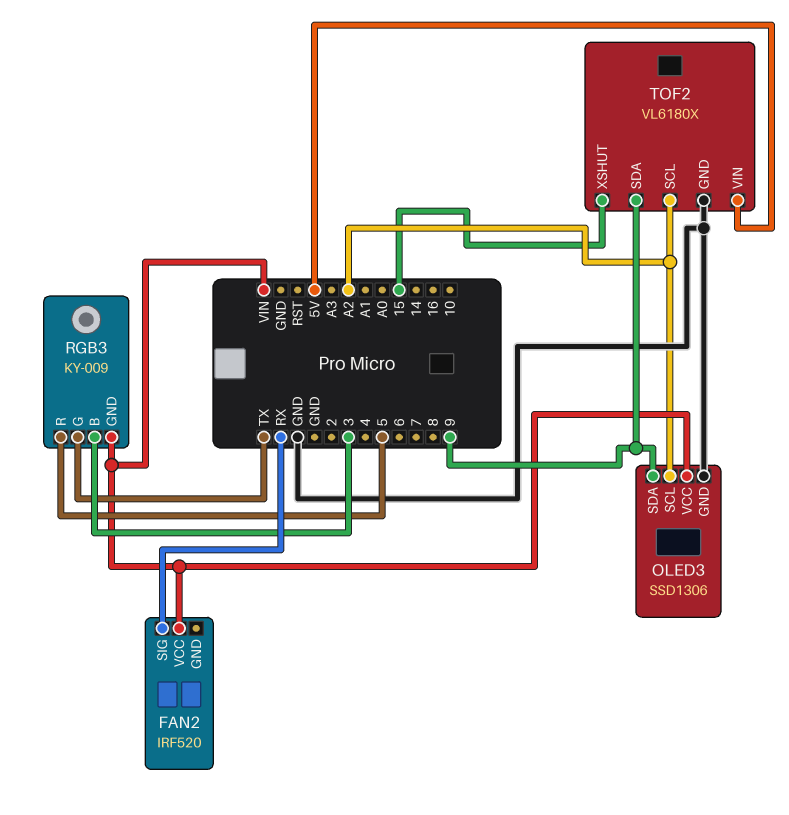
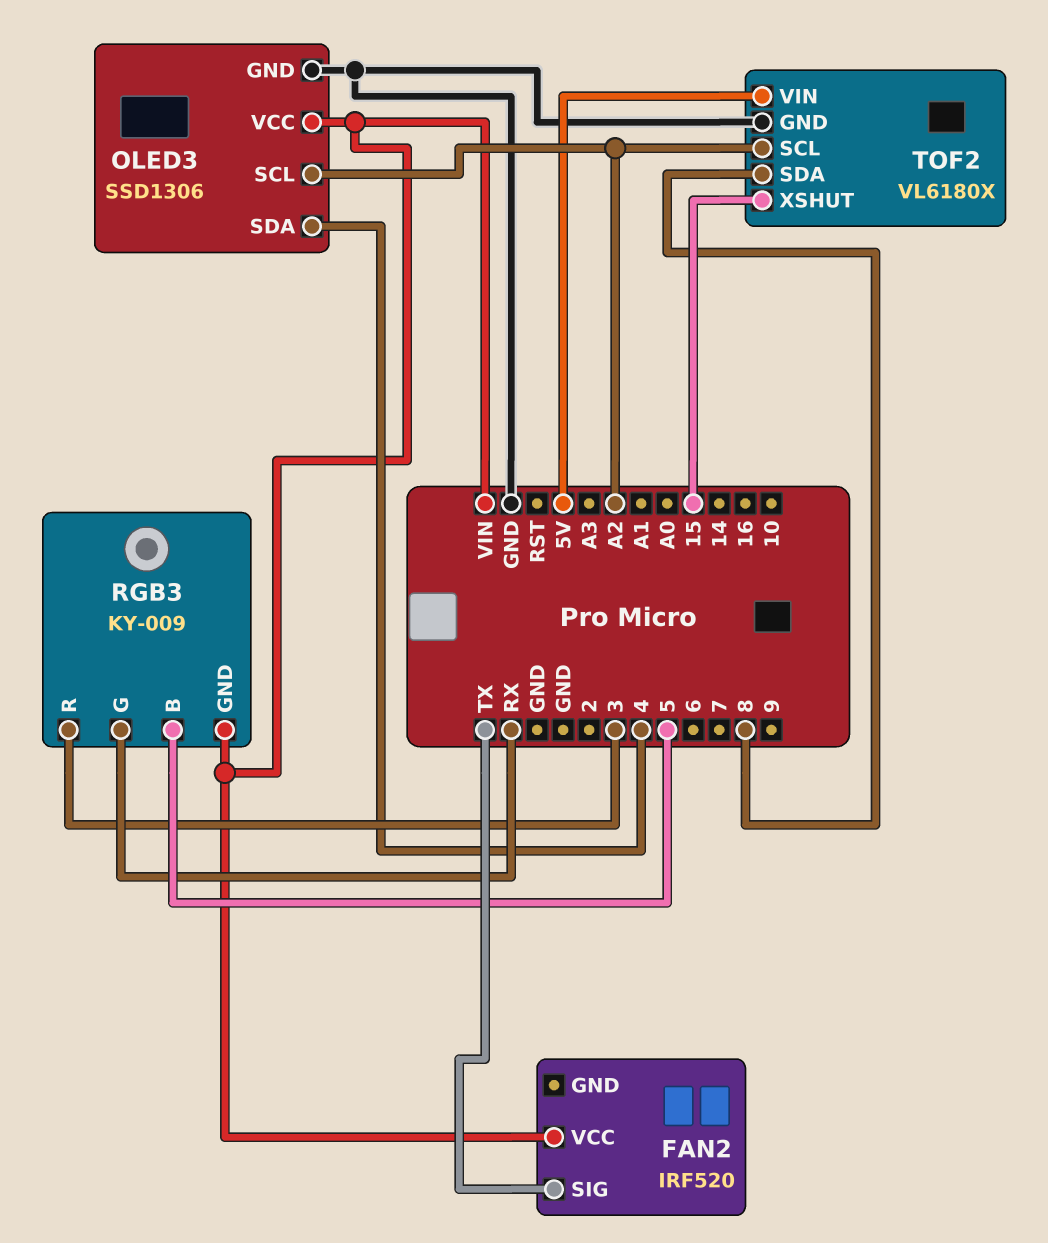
FAN2 pin SIG: RX -> TX
OLED3 pin SDA: 9 -> 4
RGB3 pin B: 3 -> 5
RGB3 pin G: TX -> RX
RGB3 pin R: 5 -> 3
TOF2 pin SDA: 9 -> 8

